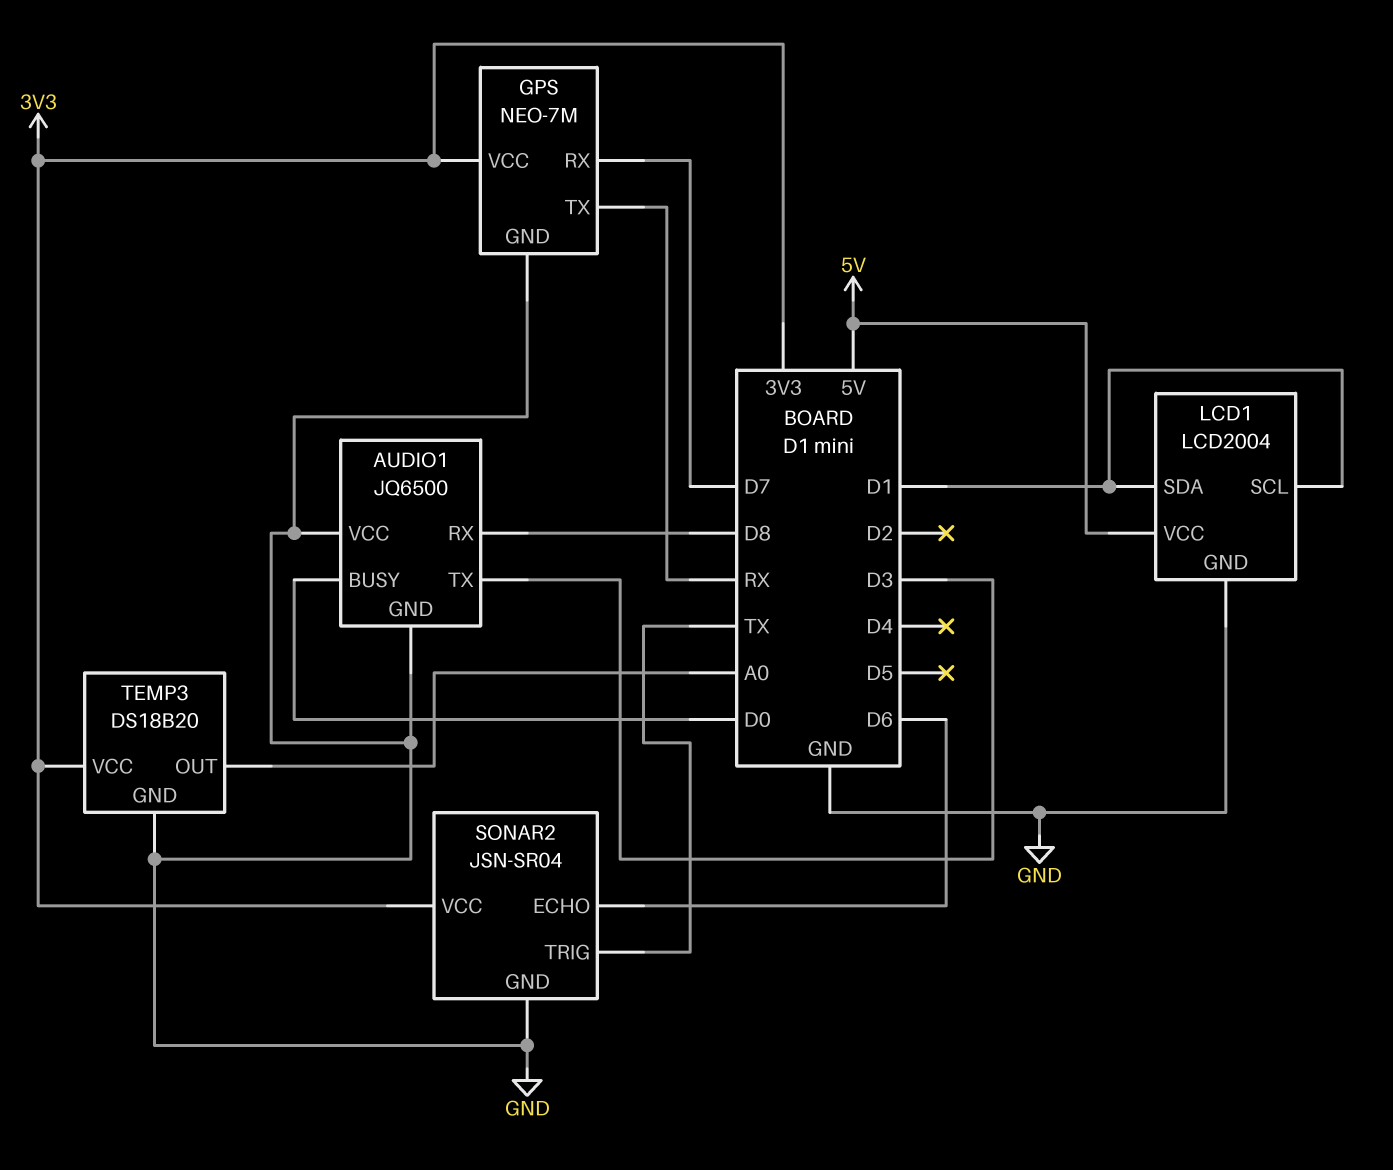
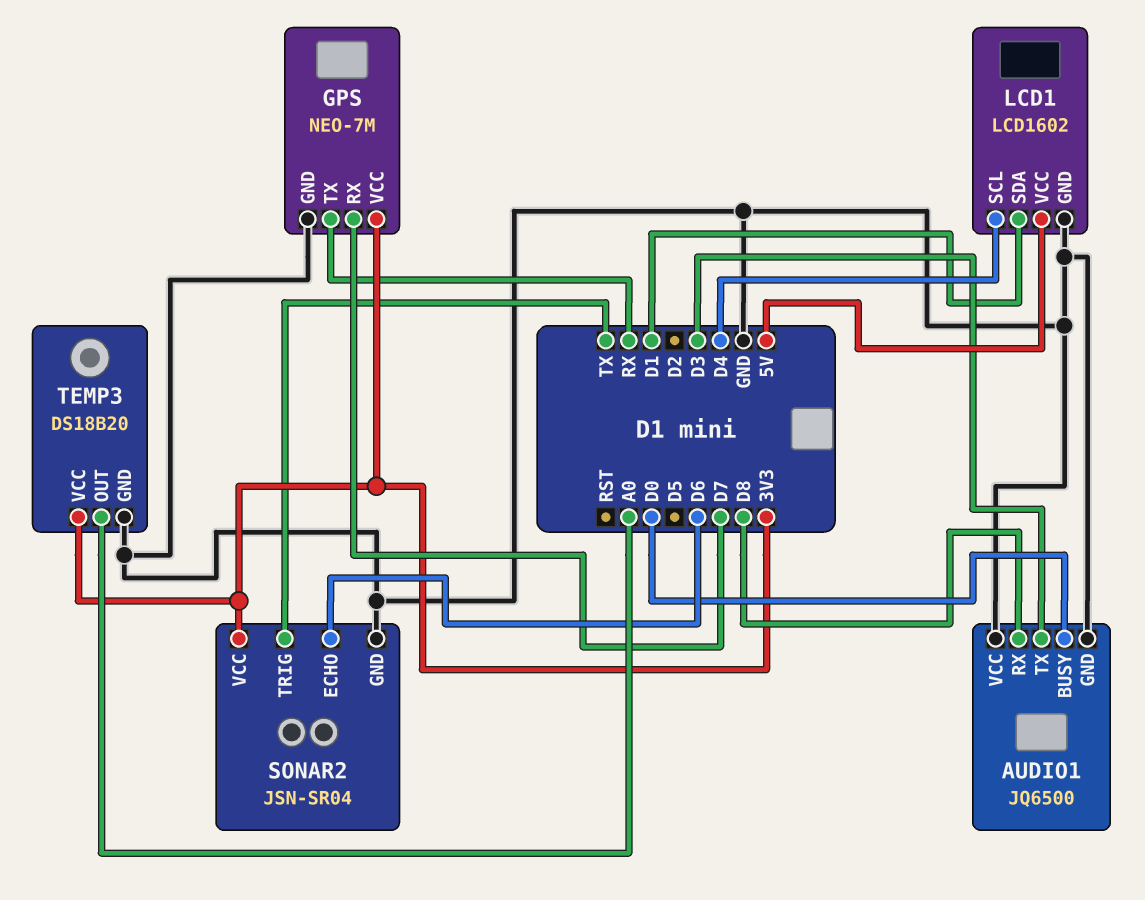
LCD1: LCD2004 -> LCD1602
LCD1 pin SCL: D1 -> D4

